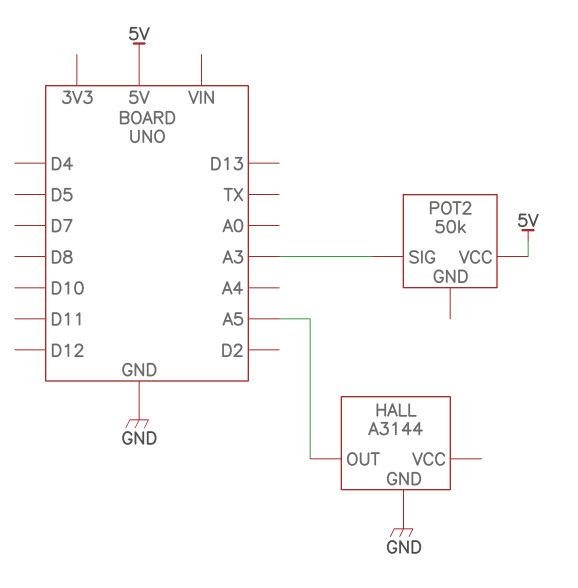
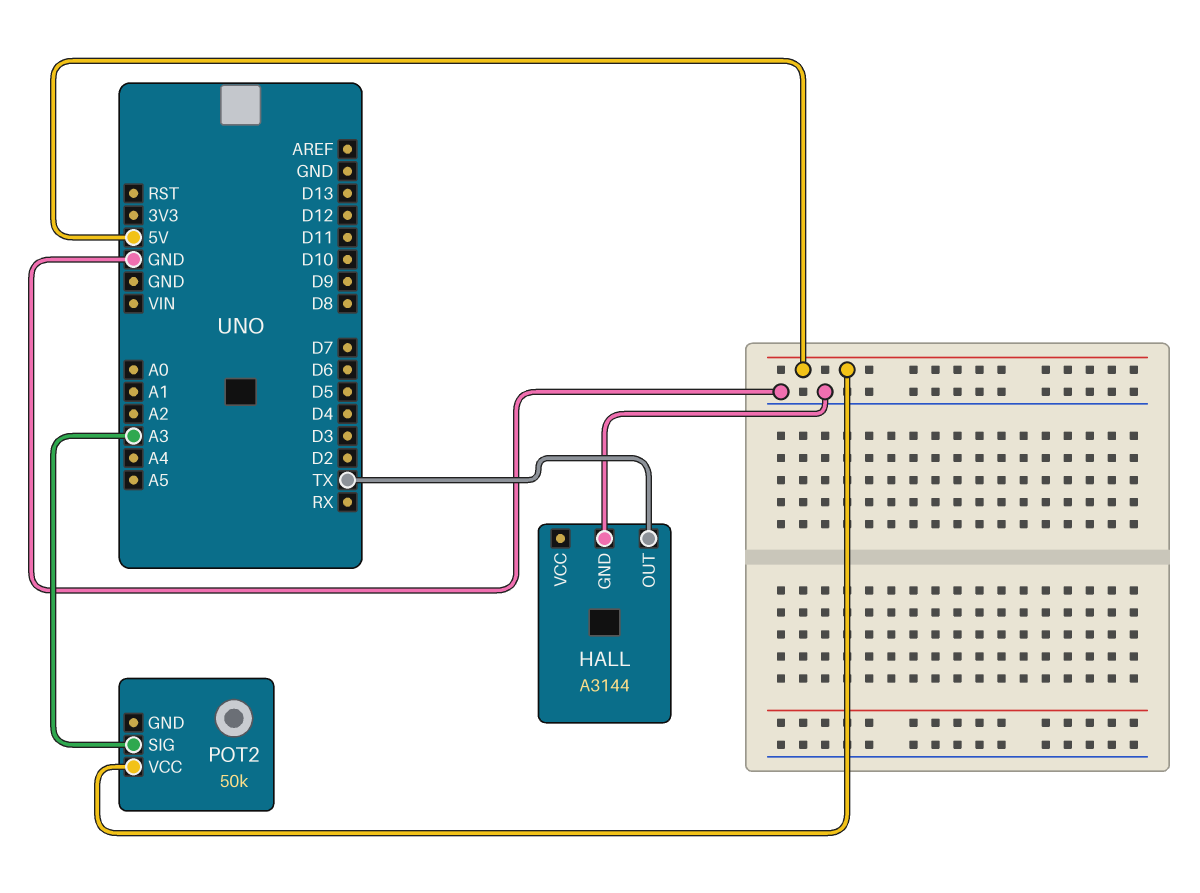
HALL pin OUT: A5 -> TX

